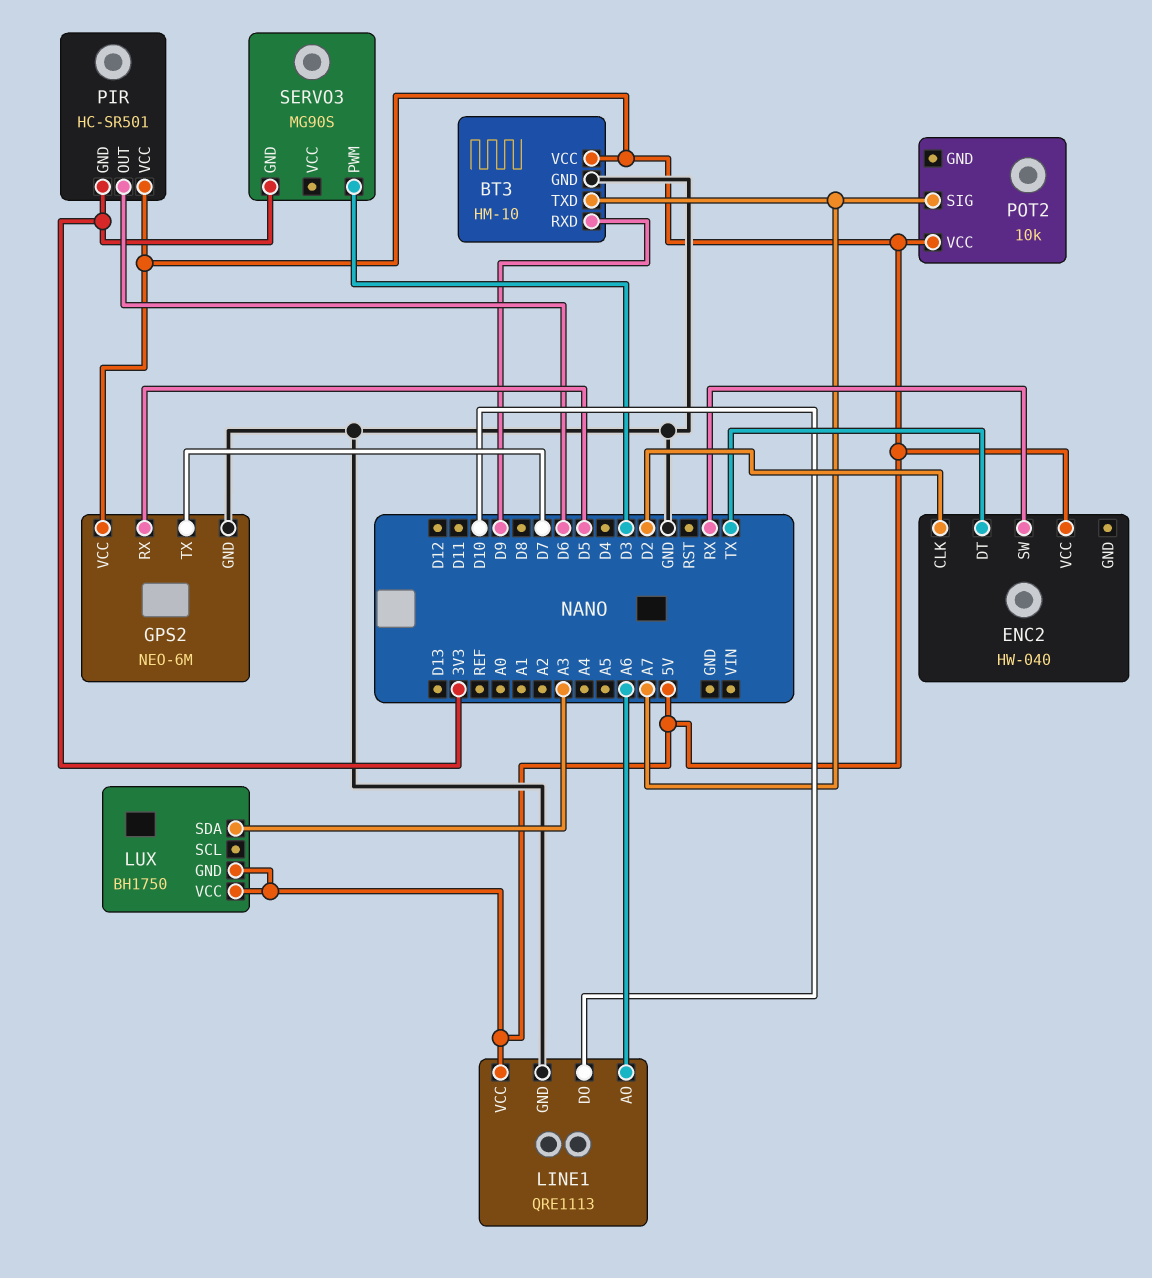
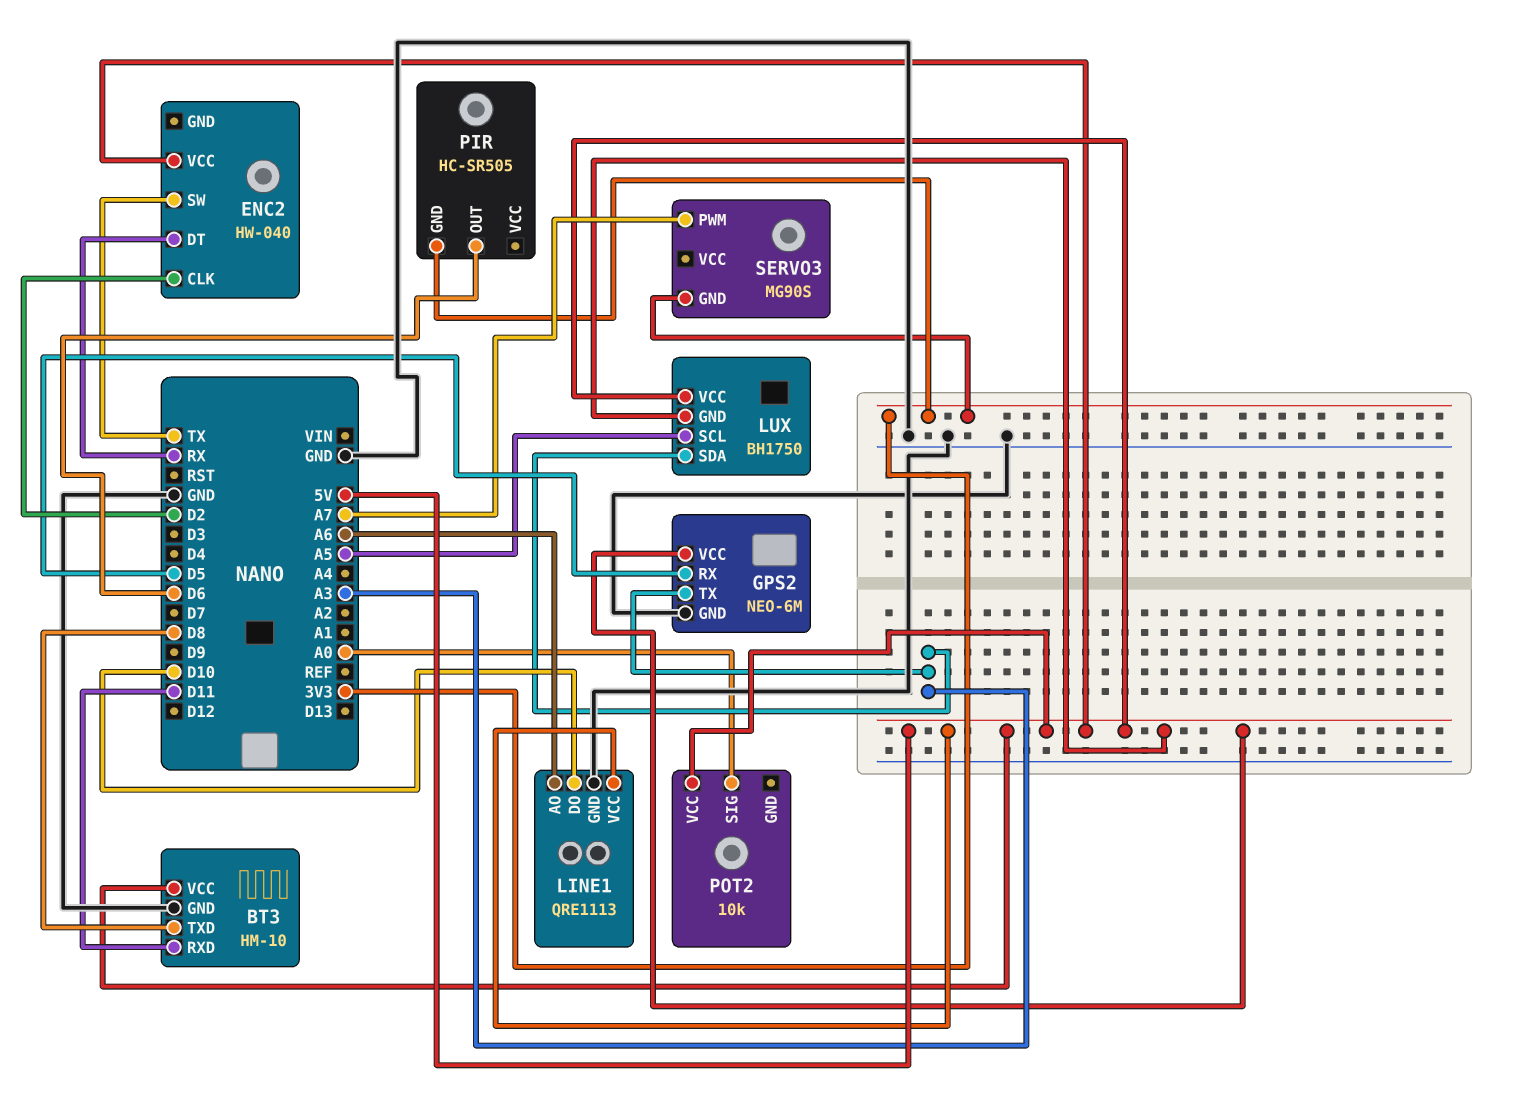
BT3 pin RXD: D9 -> D11
BT3 pin TXD: A7 -> D8
ENC2 pin DT: TX -> RX
ENC2 pin SW: RX -> TX
GPS2 pin TX: D7 -> A3
LUX pin SCL: none -> A5
PIR: HC-SR501 -> HC-SR505
PIR pin VCC: 5V -> none
POT2 pin SIG: A7 -> A0
SERVO3 pin PWM: D3 -> A7

